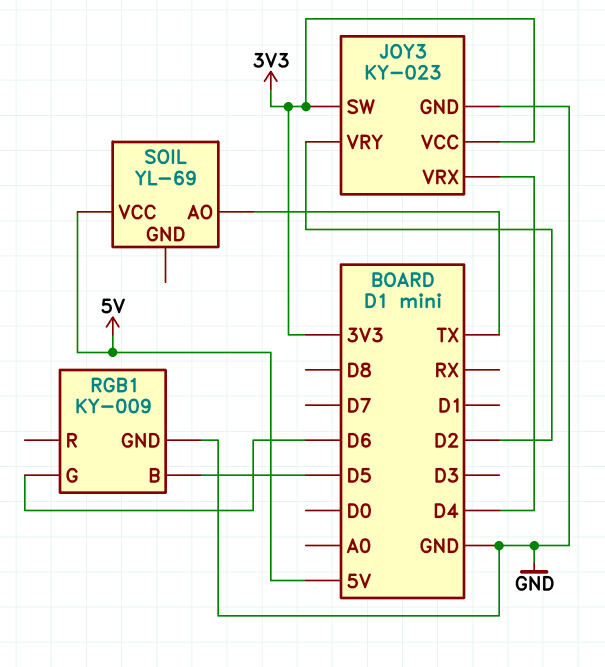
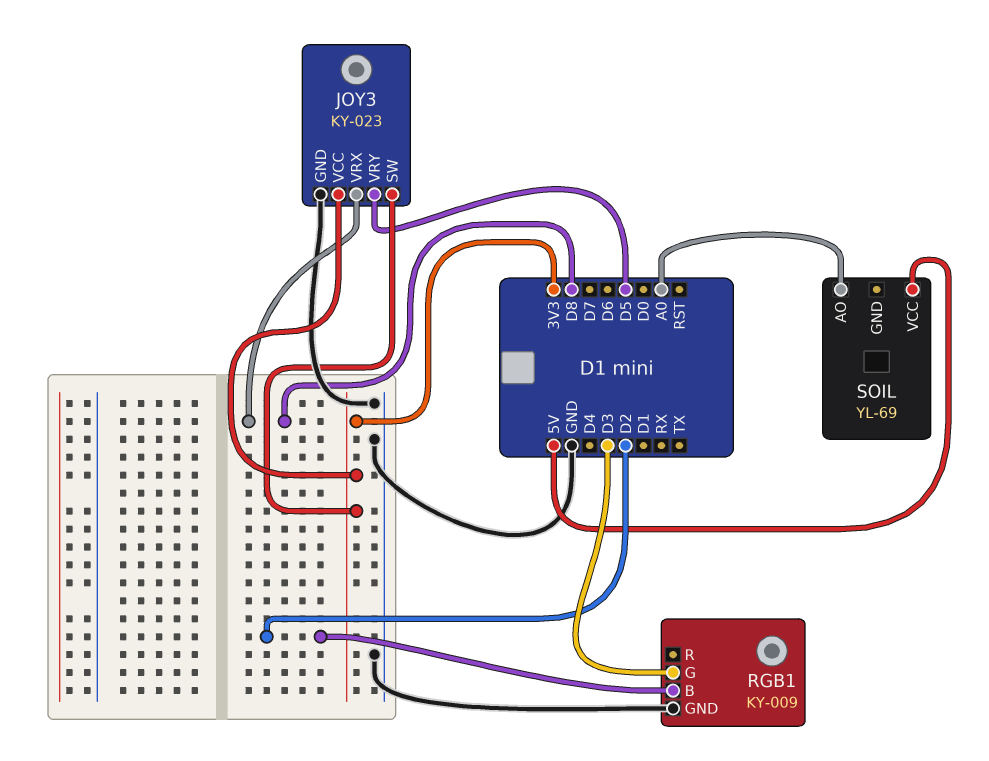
JOY3 pin VRX: D4 -> D8
JOY3 pin VRY: D2 -> D5
RGB1 pin B: D5 -> D2
RGB1 pin G: D6 -> D3
SOIL pin AO: TX -> A0

